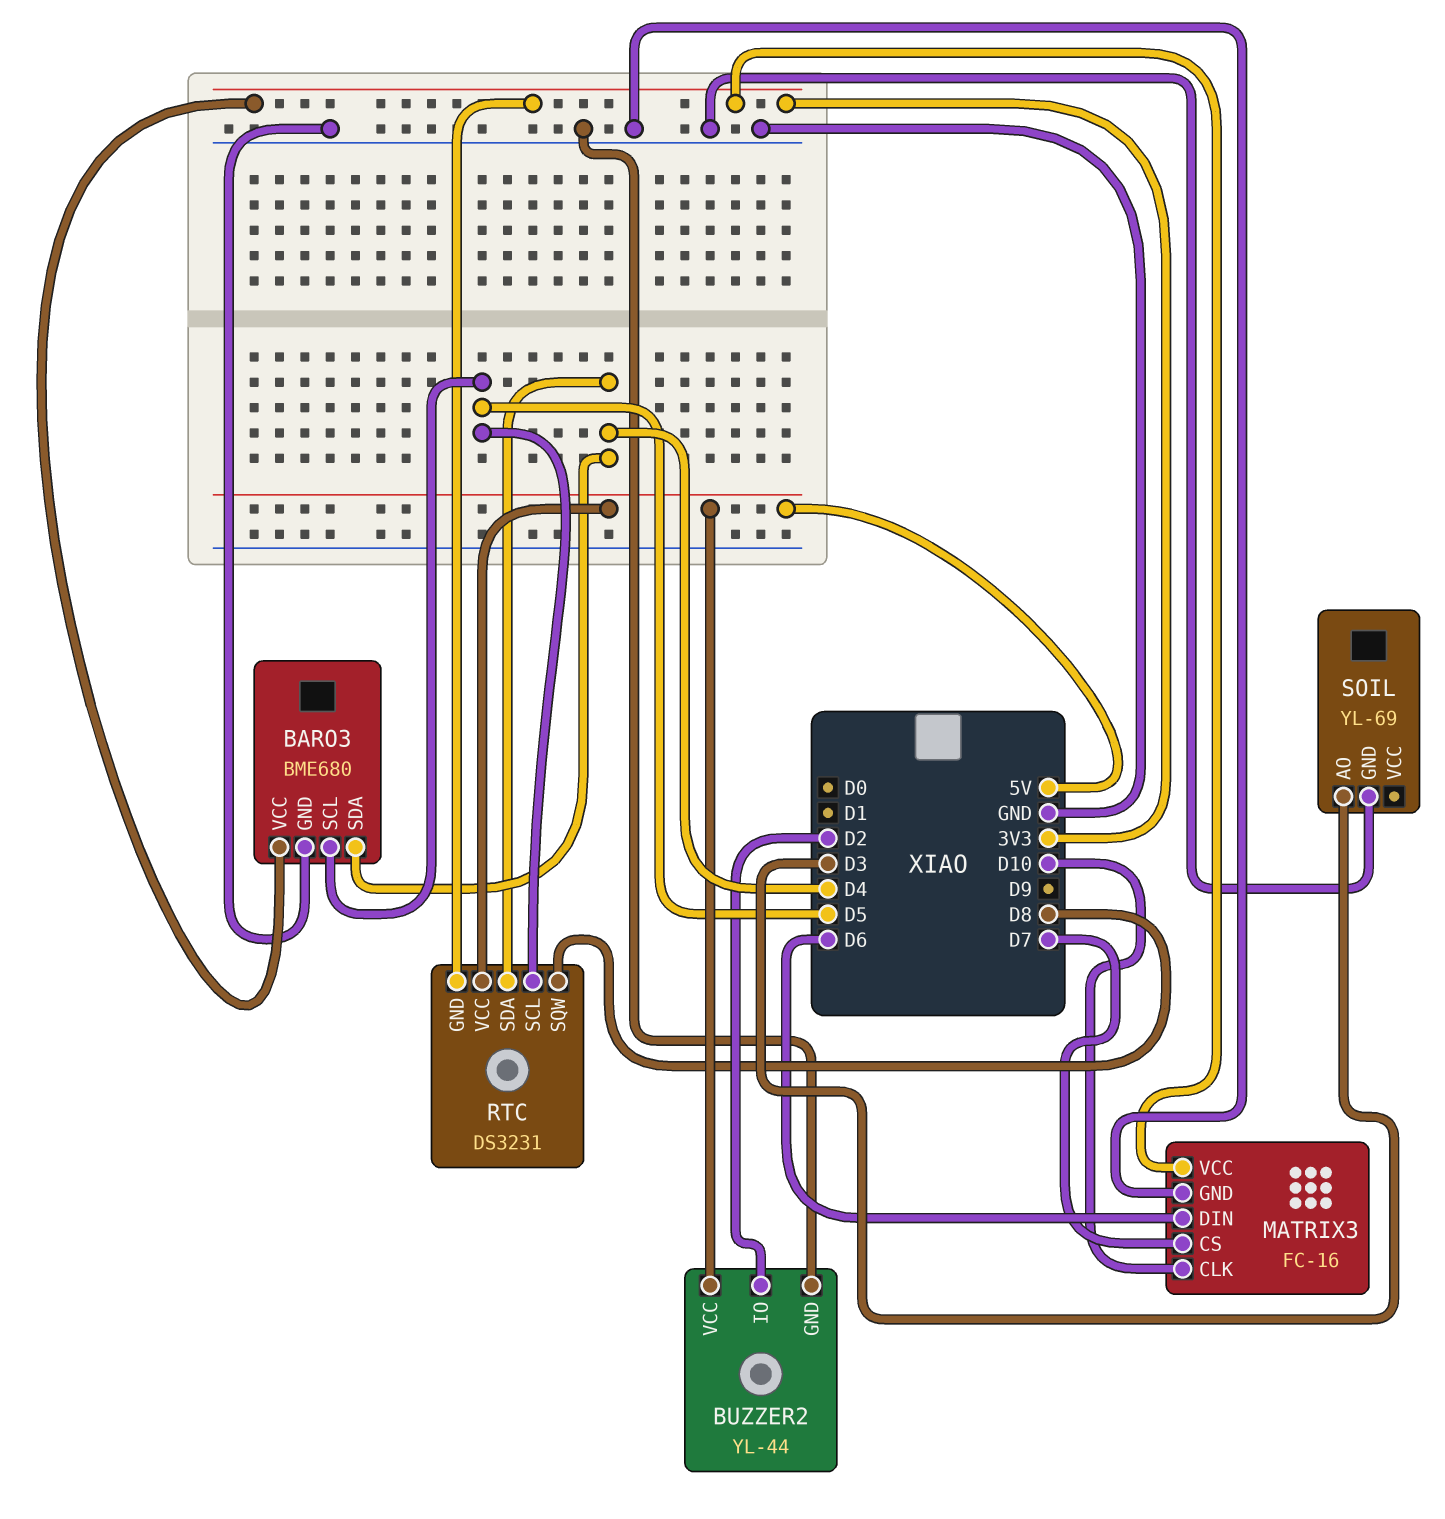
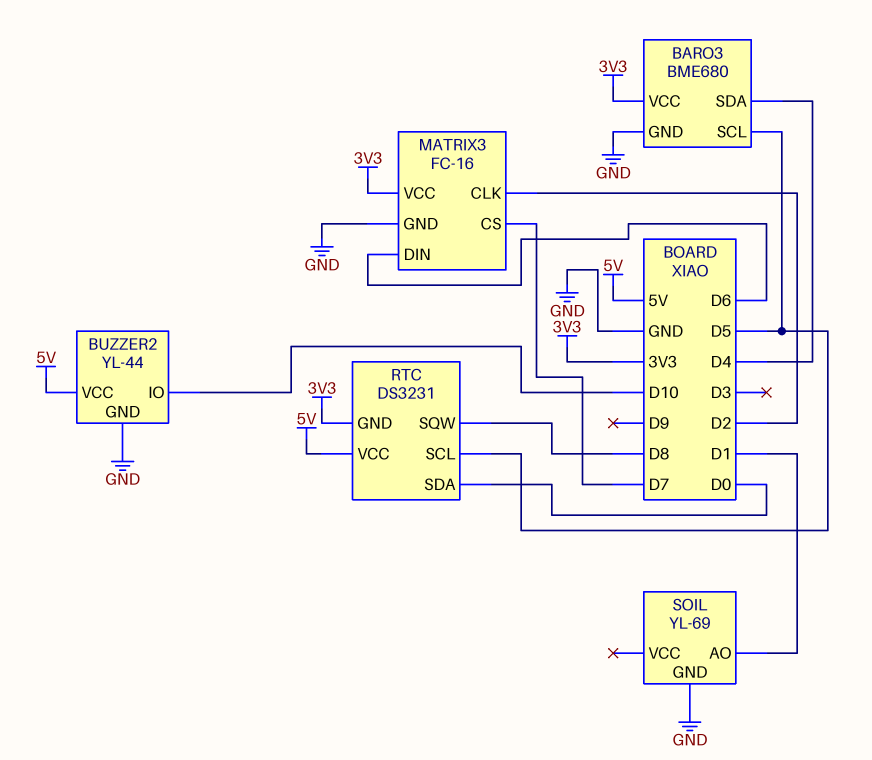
BUZZER2 pin IO: D2 -> D10
MATRIX3 pin CLK: D10 -> D2
RTC pin SDA: D4 -> D0
SOIL pin AO: D3 -> D1

